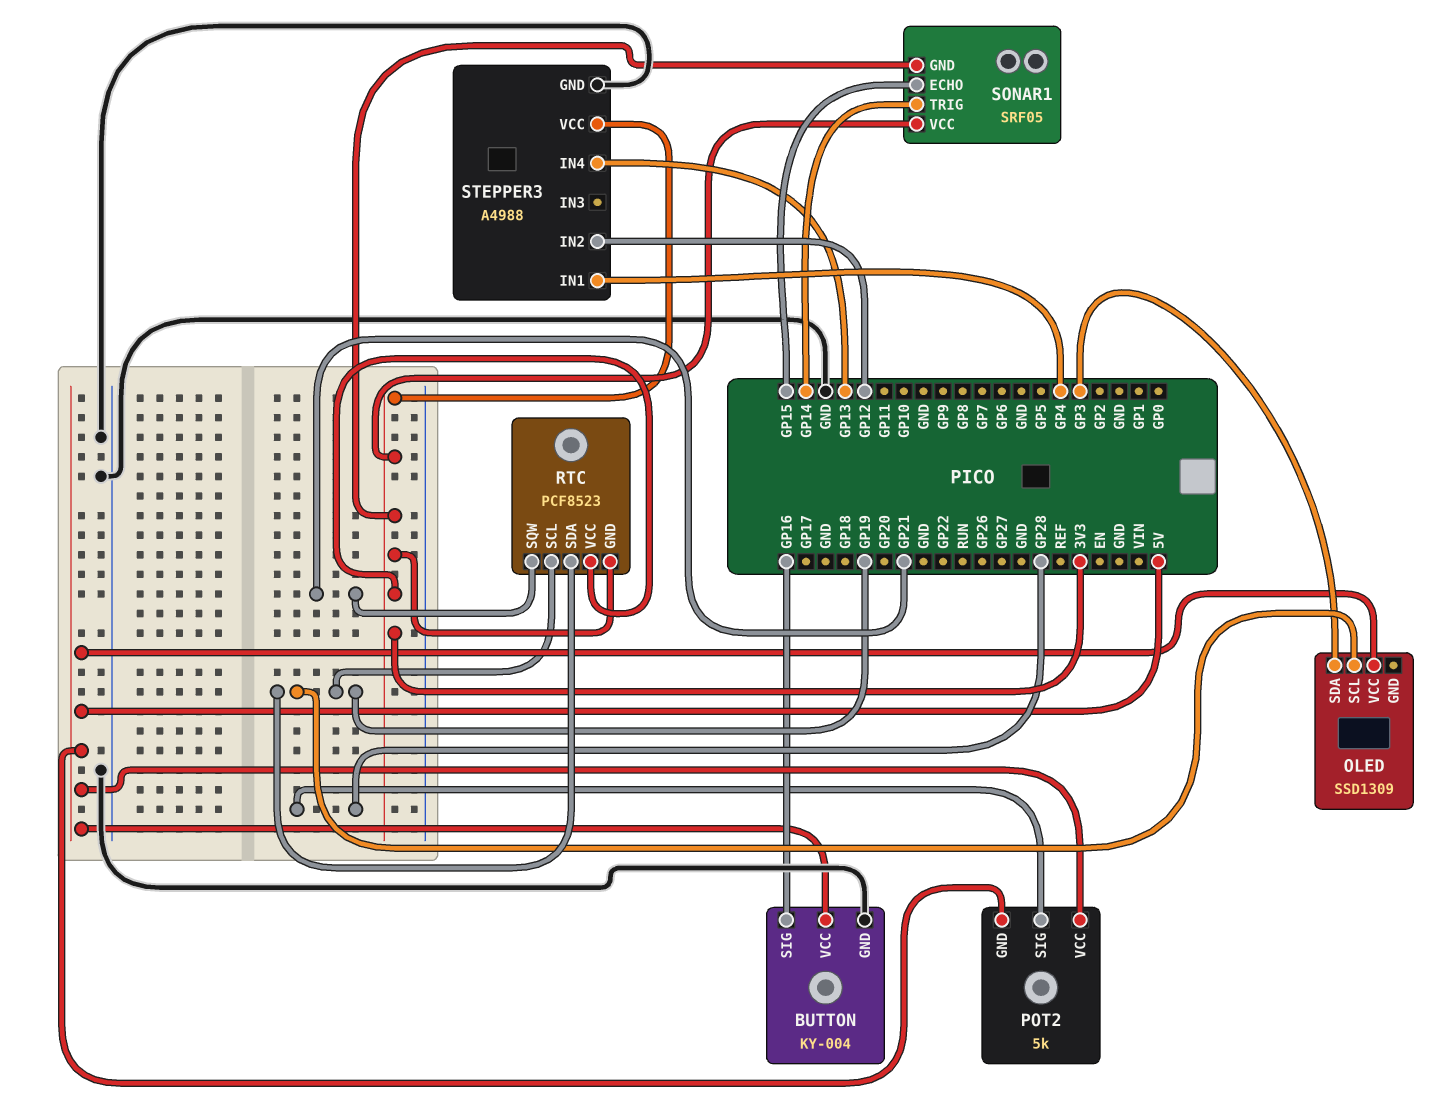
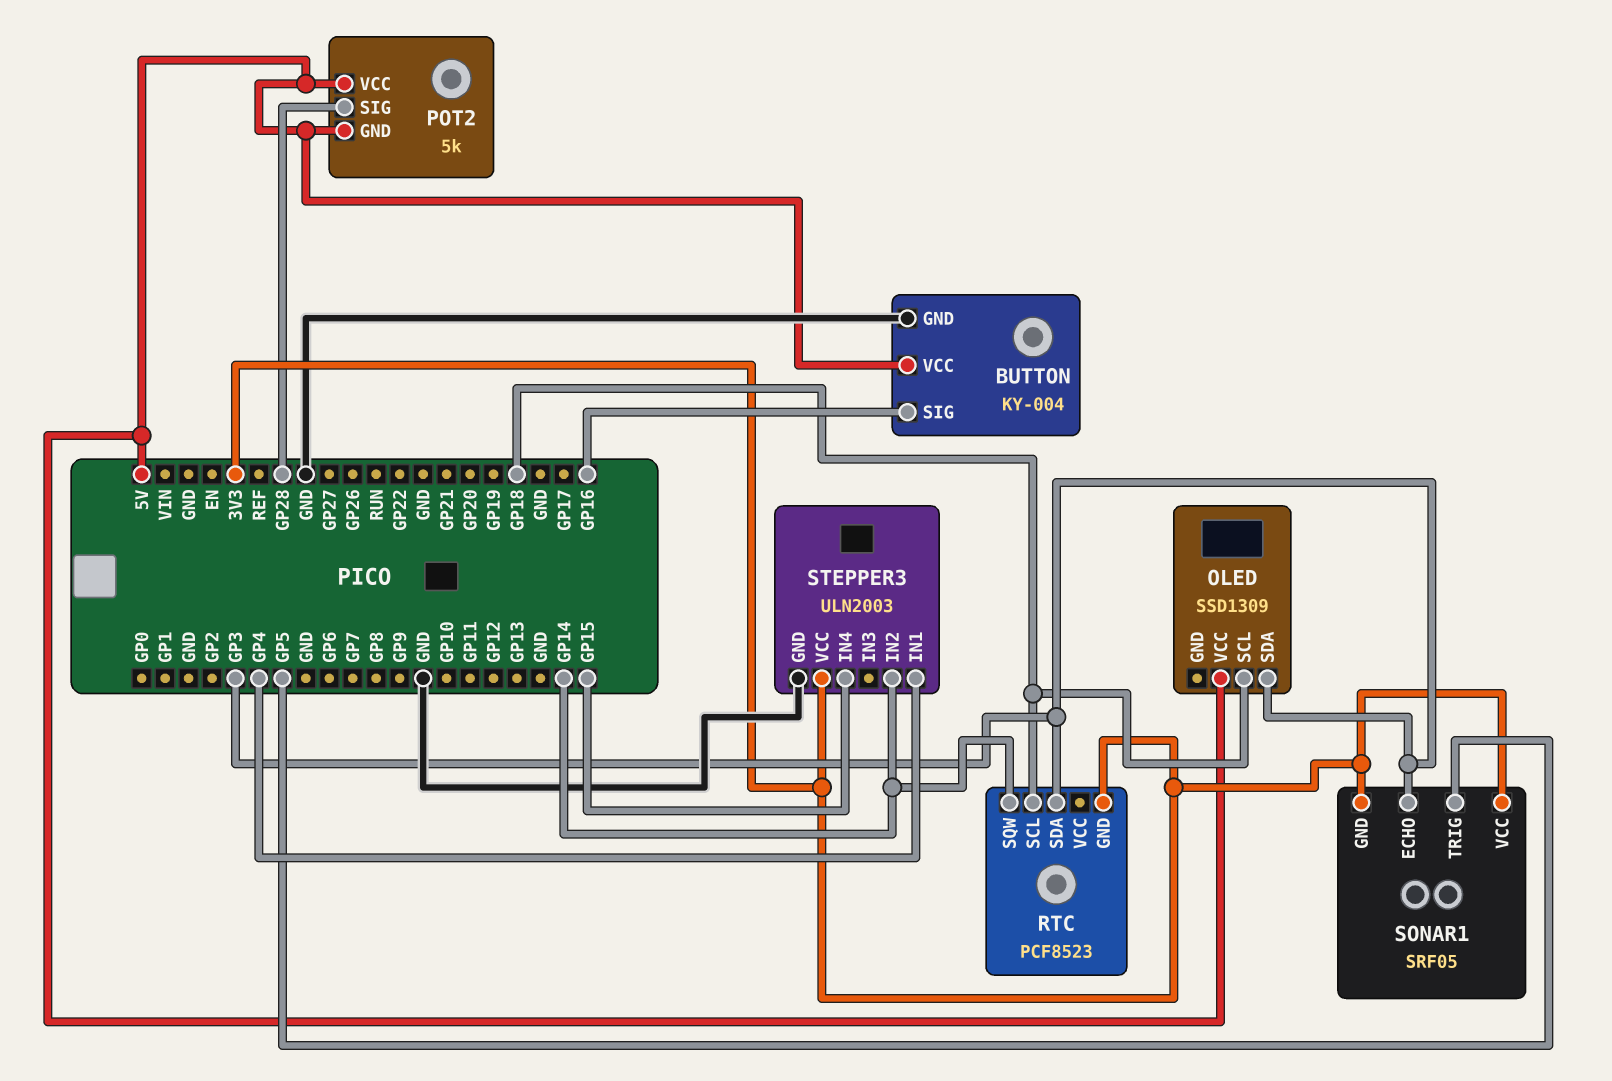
OLED pin SCL: GP19 -> GP18
RTC pin SCL: GP19 -> GP18
RTC pin SDA: GP19 -> GP3
RTC pin SQW: GP21 -> GP14
RTC pin VCC: 3V3 -> none
SONAR1 pin ECHO: GP15 -> GP3
SONAR1 pin TRIG: GP14 -> GP5
STEPPER3: A4988 -> ULN2003
STEPPER3 pin IN2: GP12 -> GP14
STEPPER3 pin IN4: GP13 -> GP15

